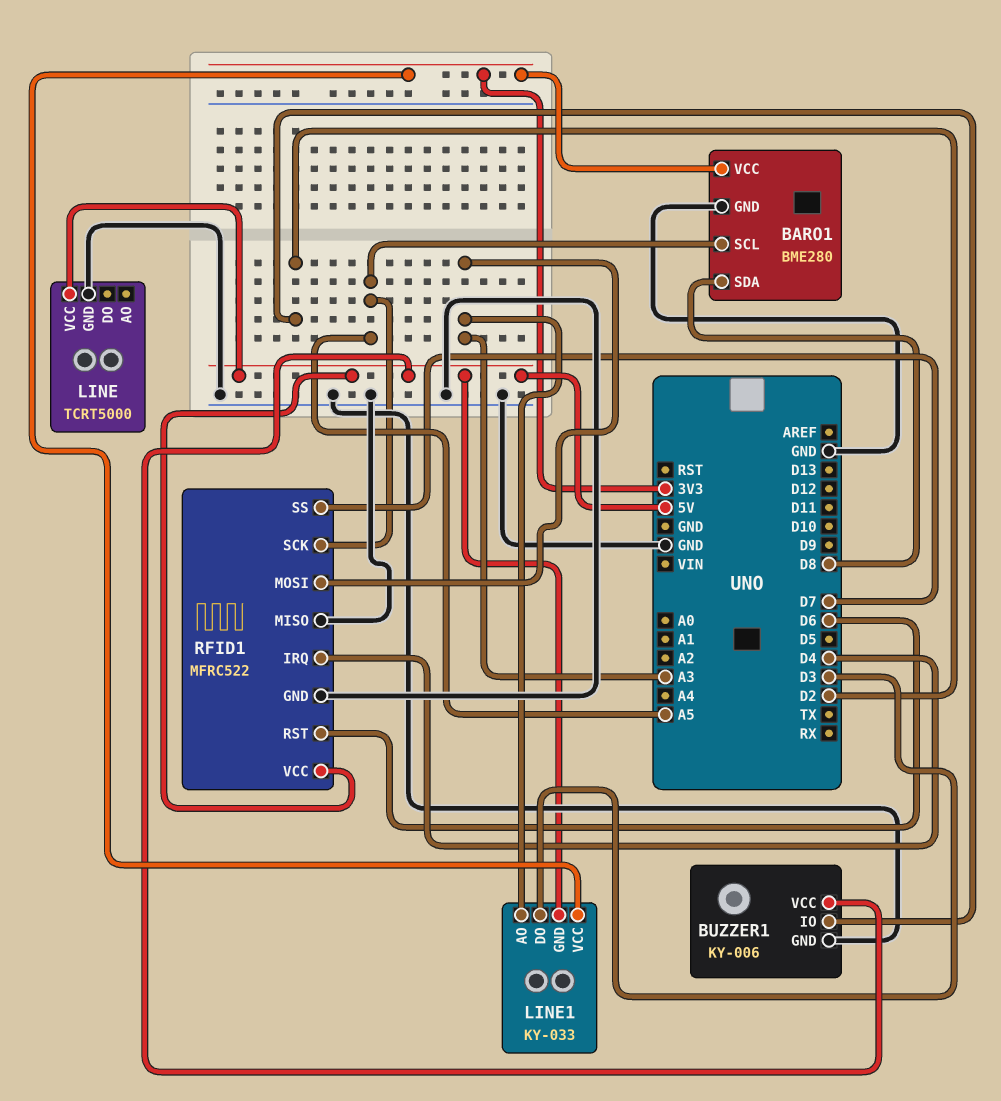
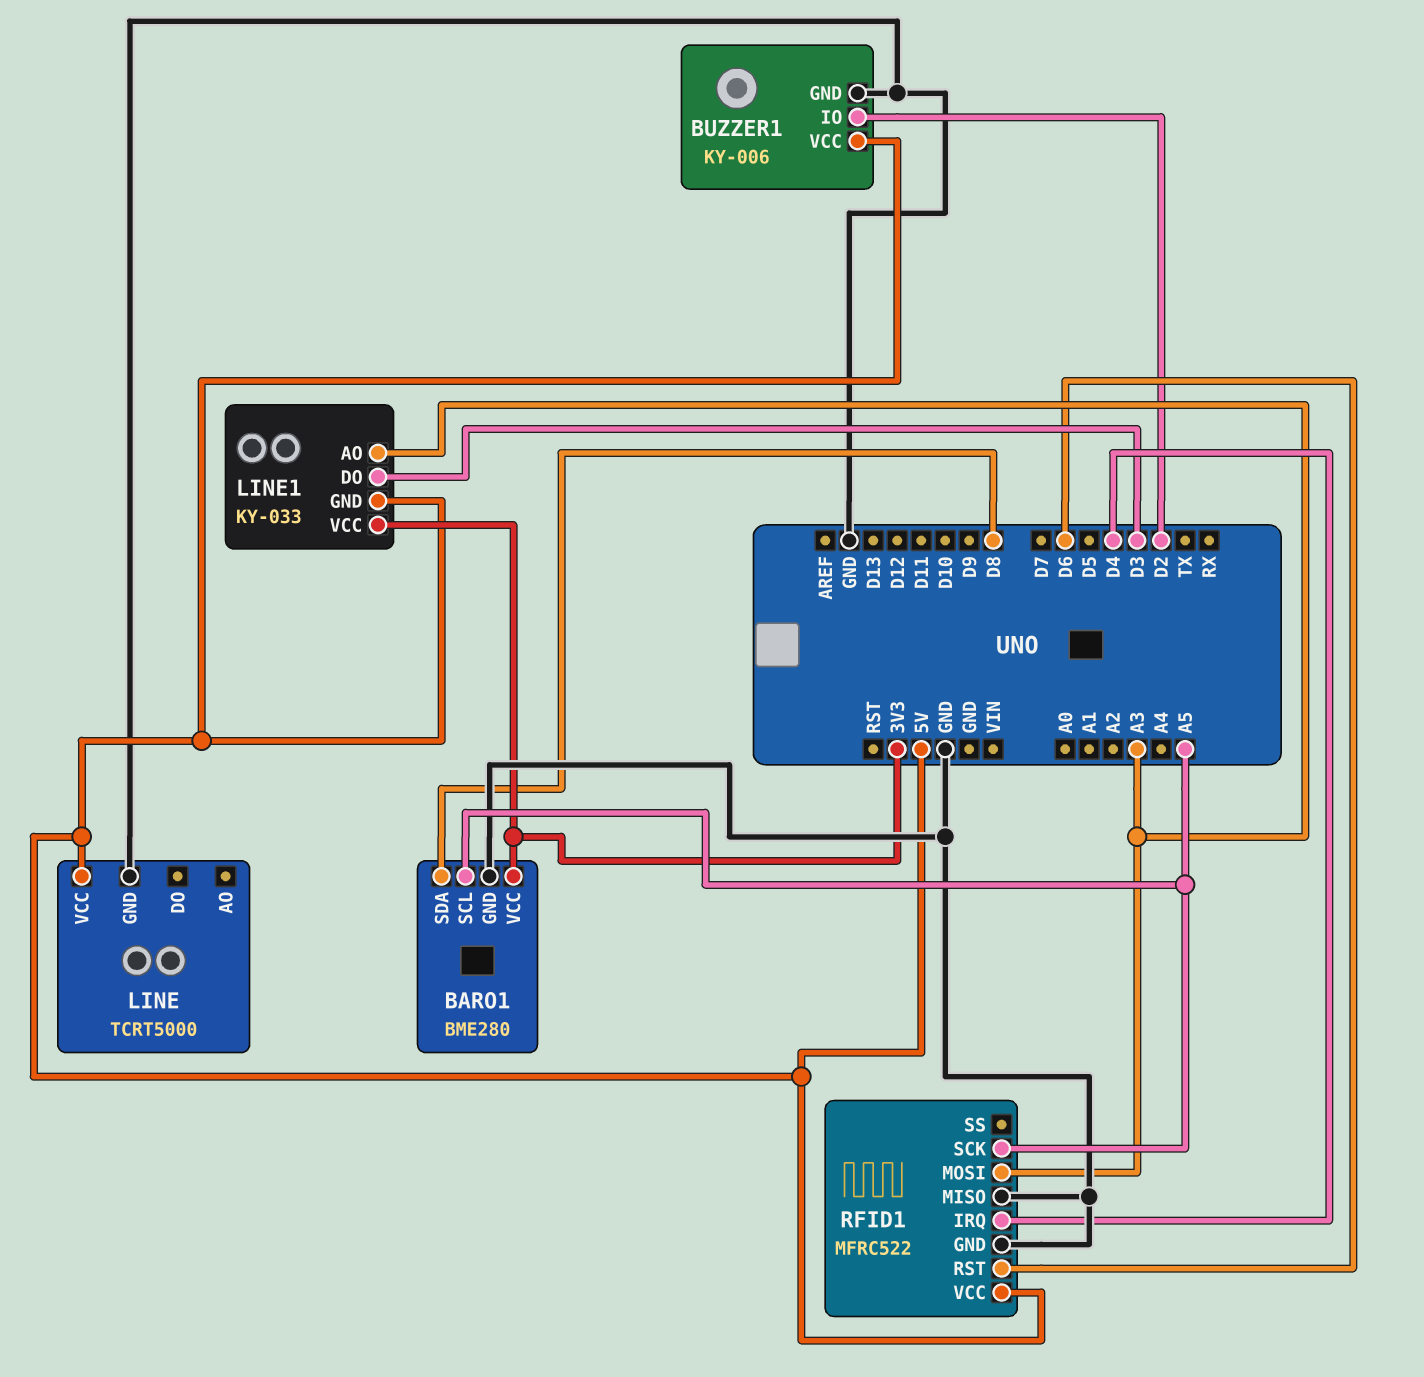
RFID1 pin SS: D7 -> none

